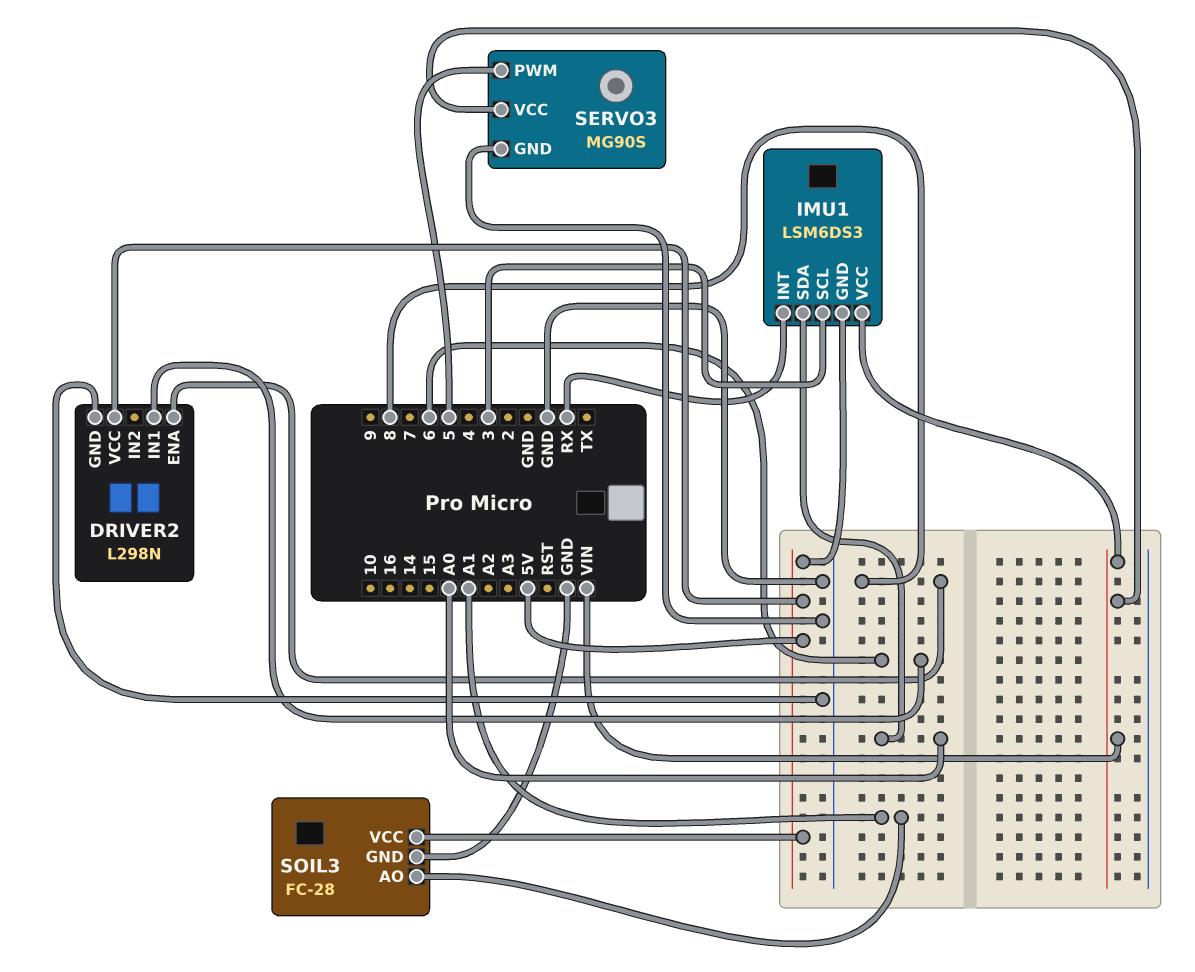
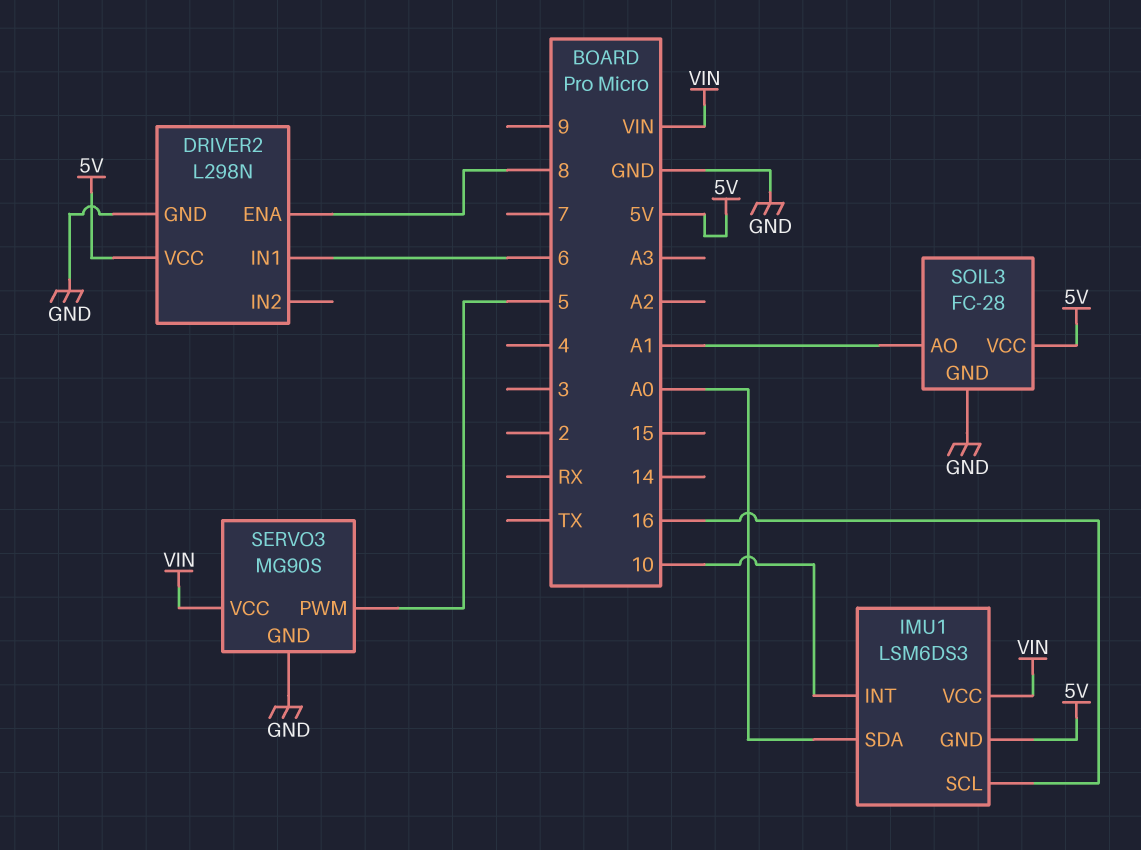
IMU1 pin INT: RX -> 10
IMU1 pin SCL: 3 -> 16

